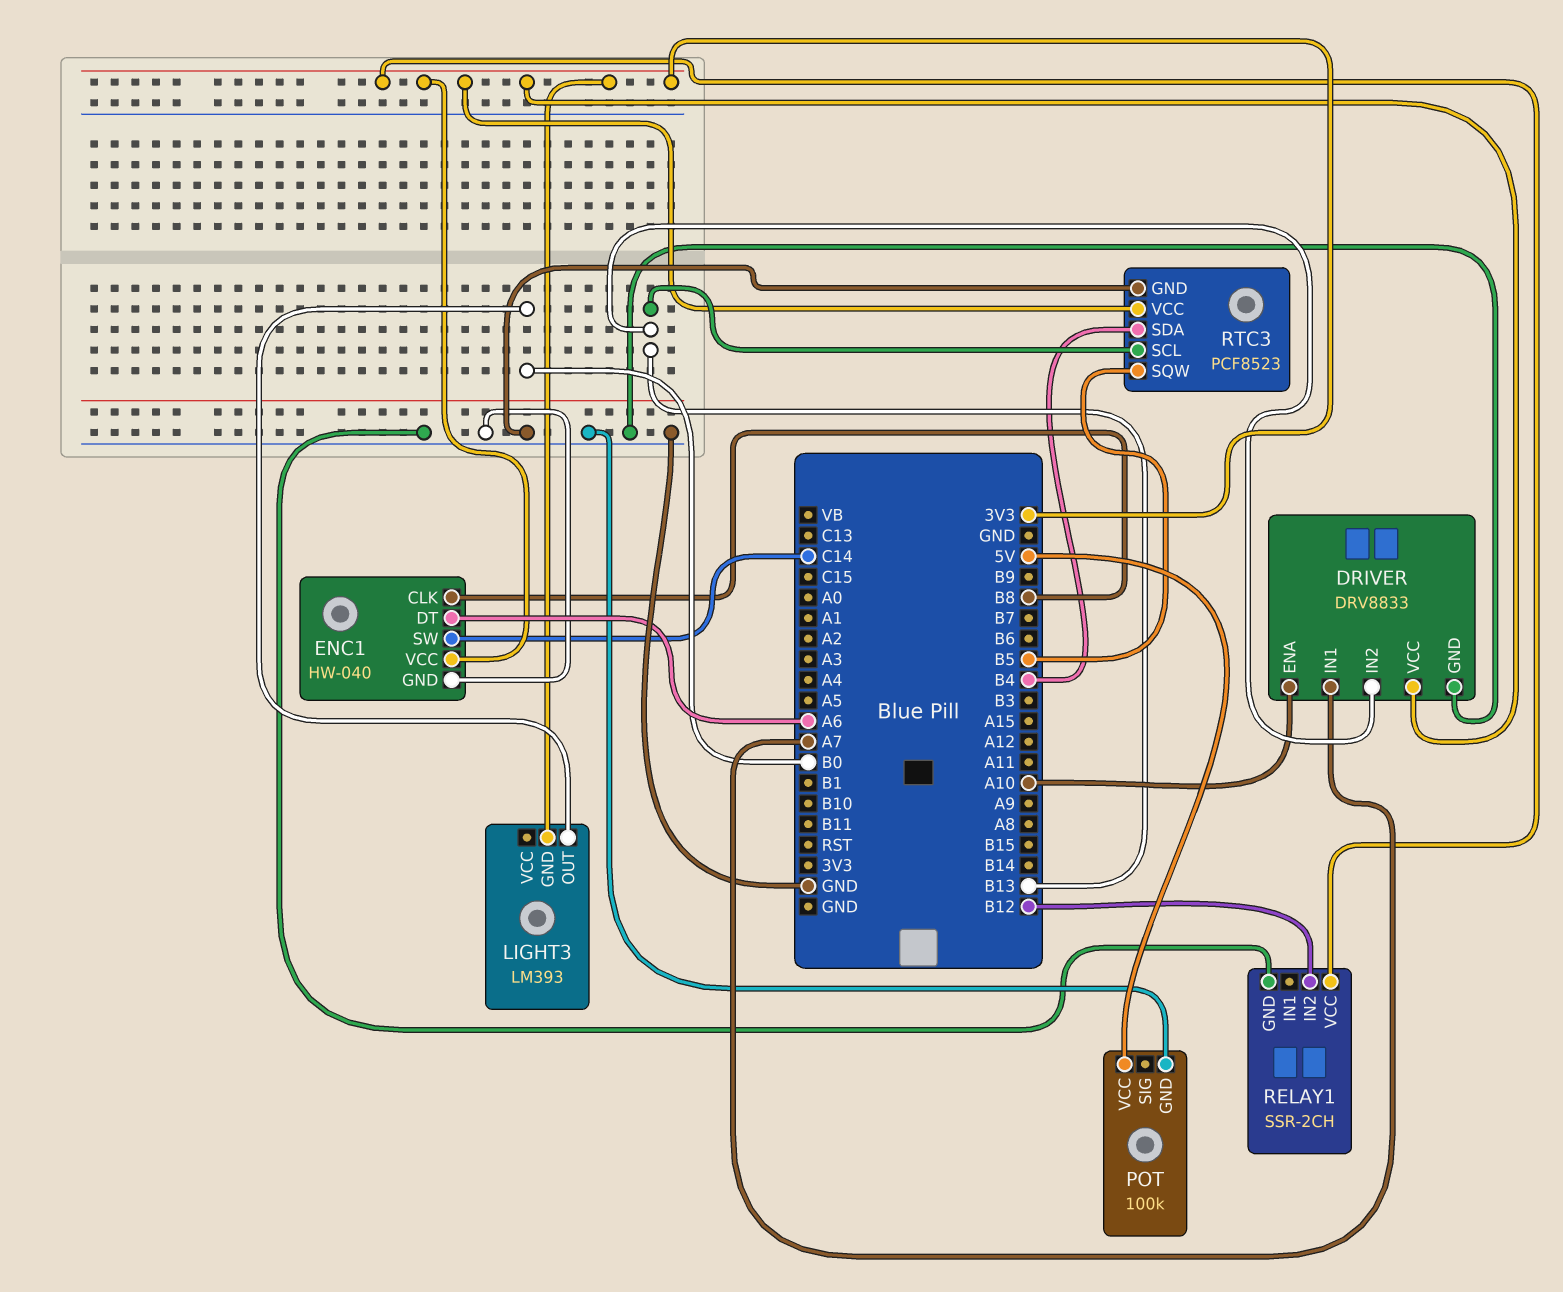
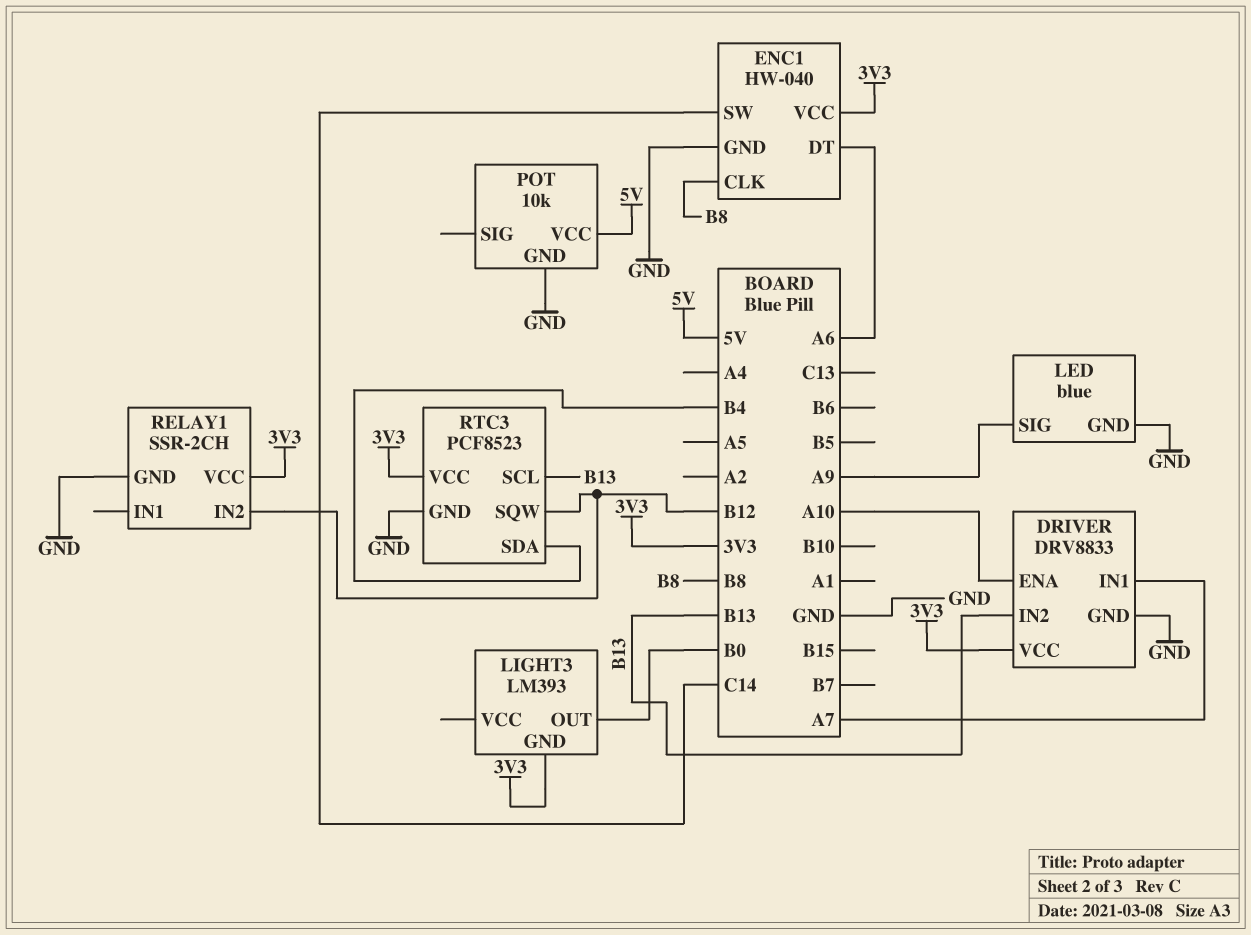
LED: none -> blue
LED pin GND: none -> GND
LED pin SIG: none -> A9
POT: 100k -> 10k
RTC3 pin SQW: B5 -> B12

